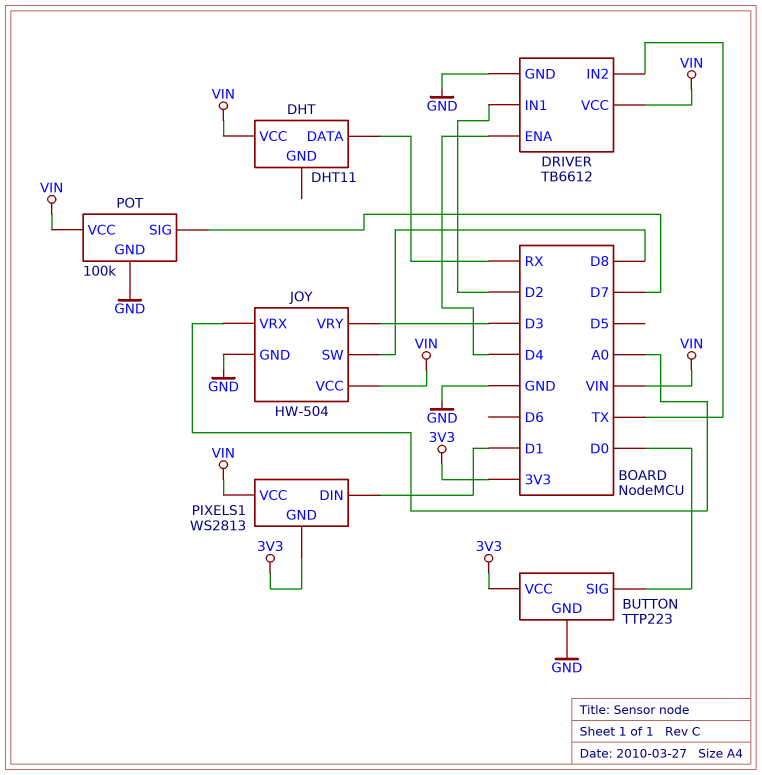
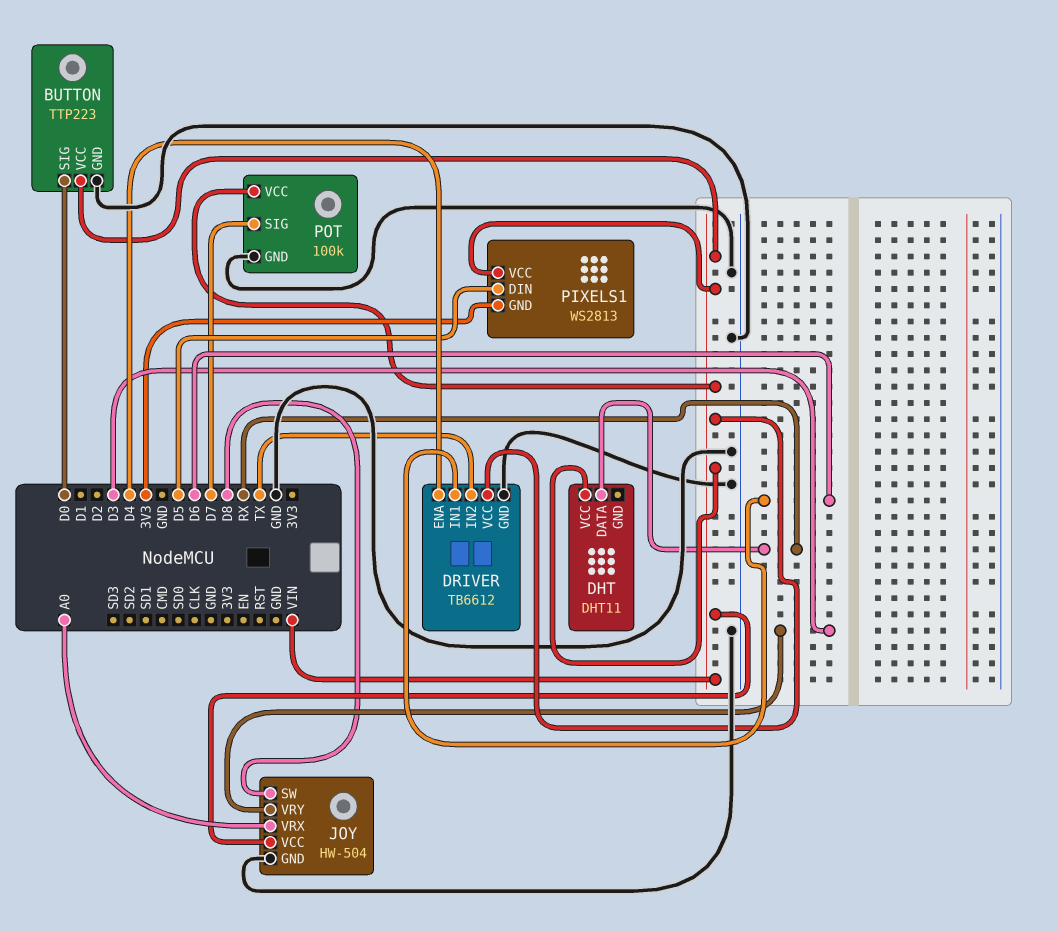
BUTTON pin VCC: 3V3 -> VIN
DRIVER pin IN1: D2 -> D6
PIXELS1 pin DIN: D1 -> D5

